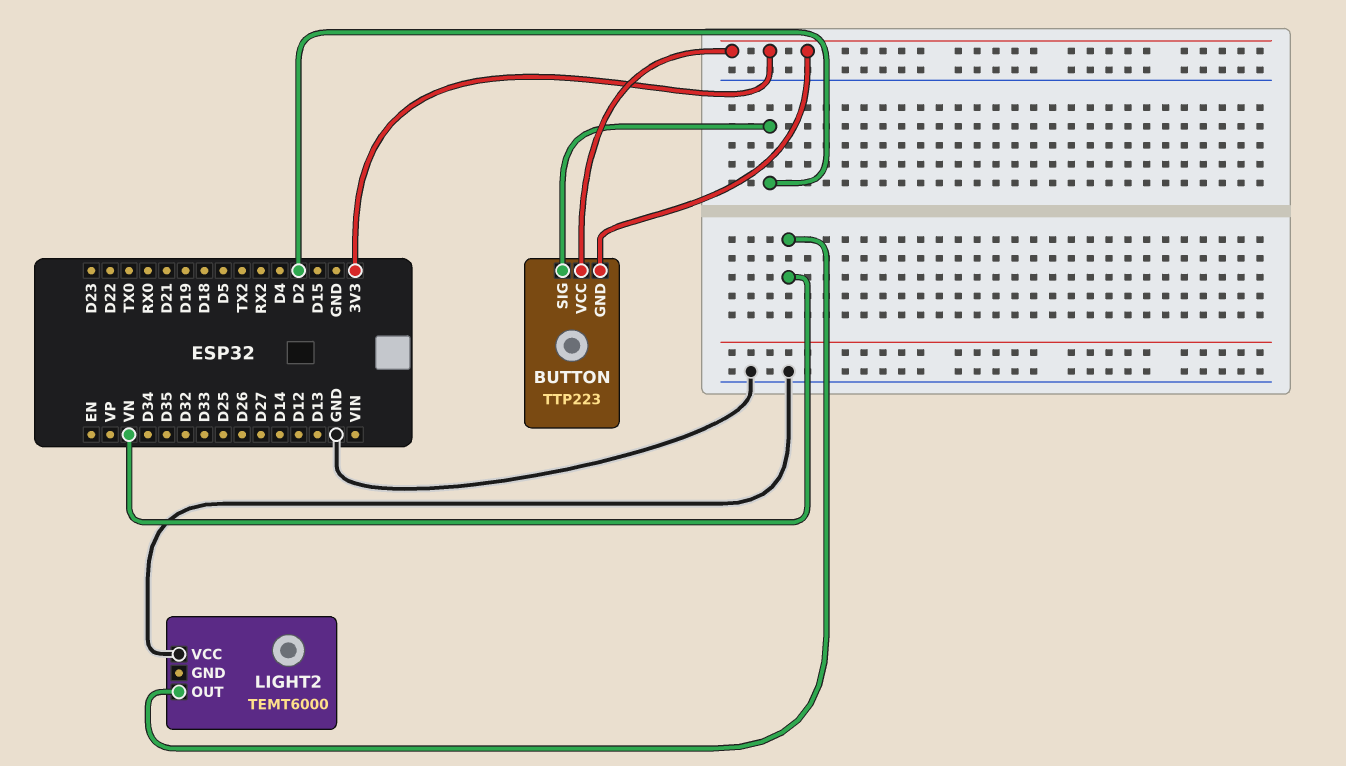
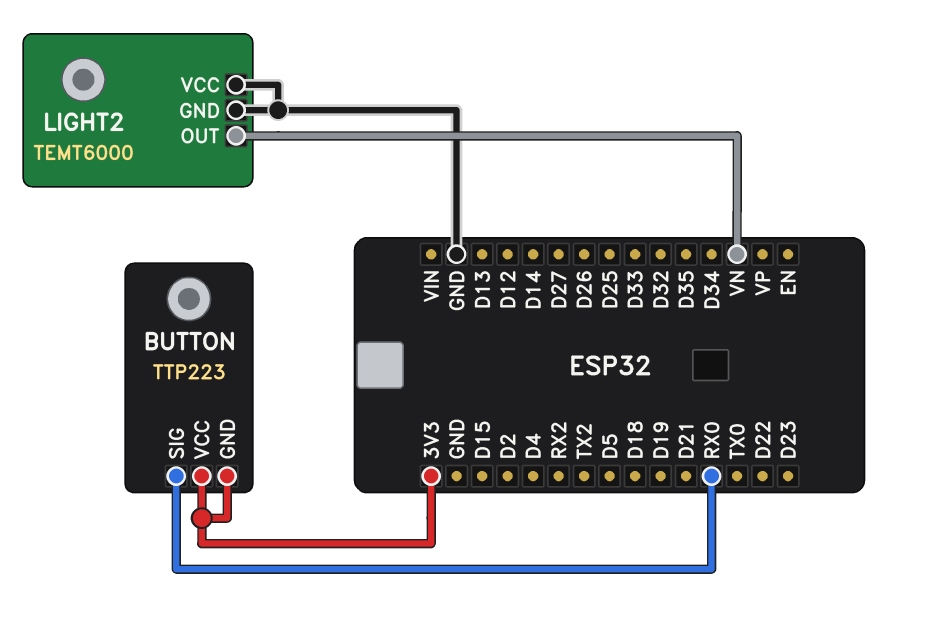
BUTTON pin SIG: D2 -> RX0
LIGHT2 pin GND: none -> GND

